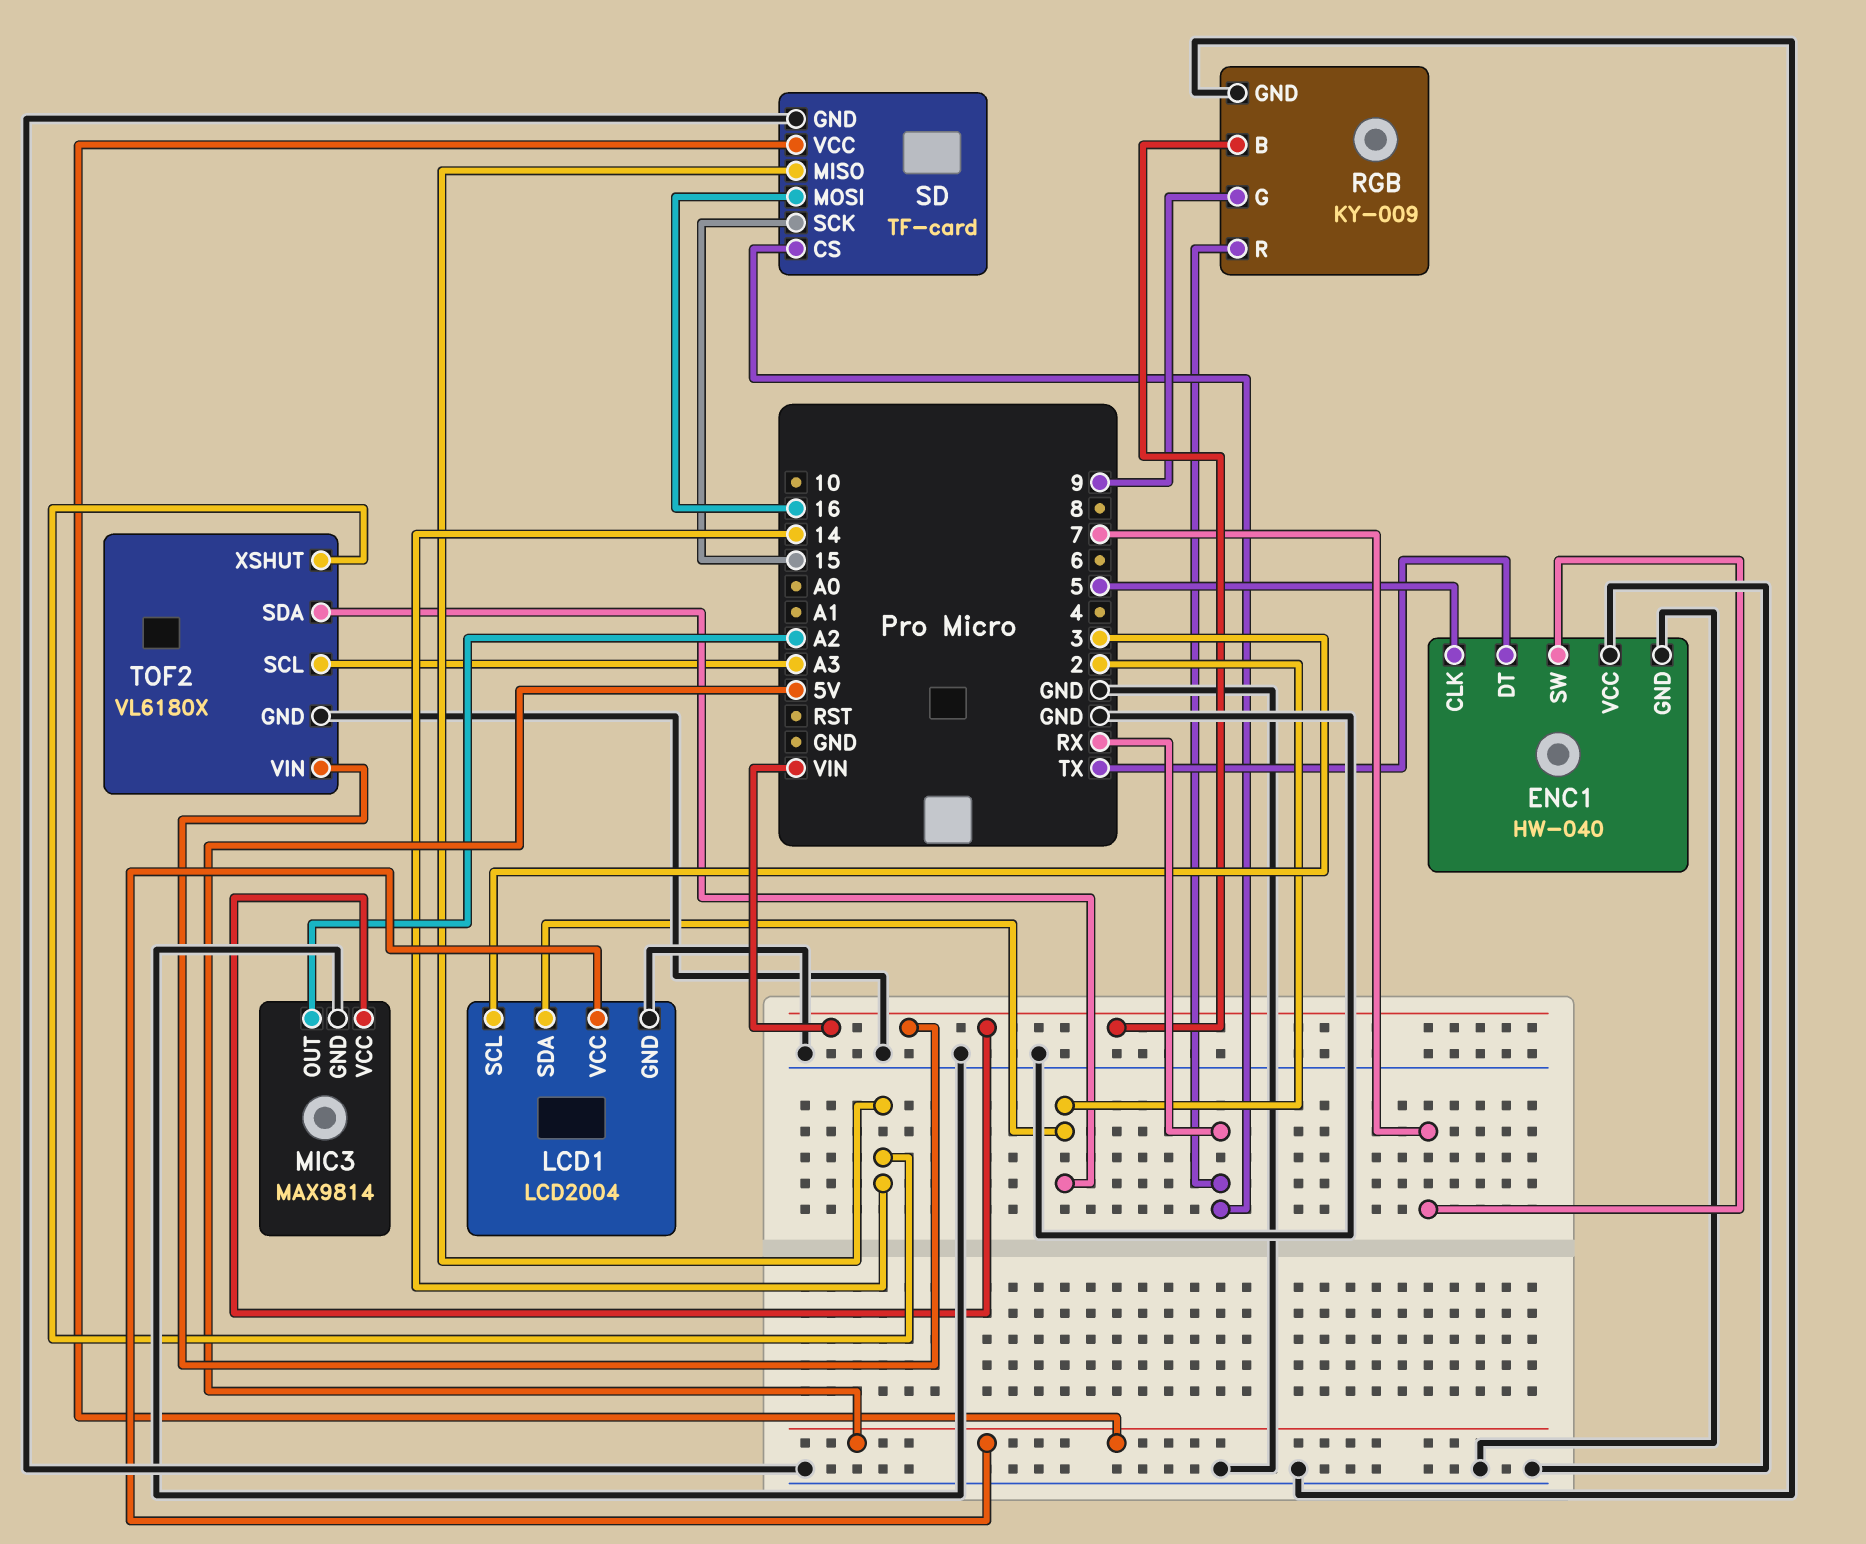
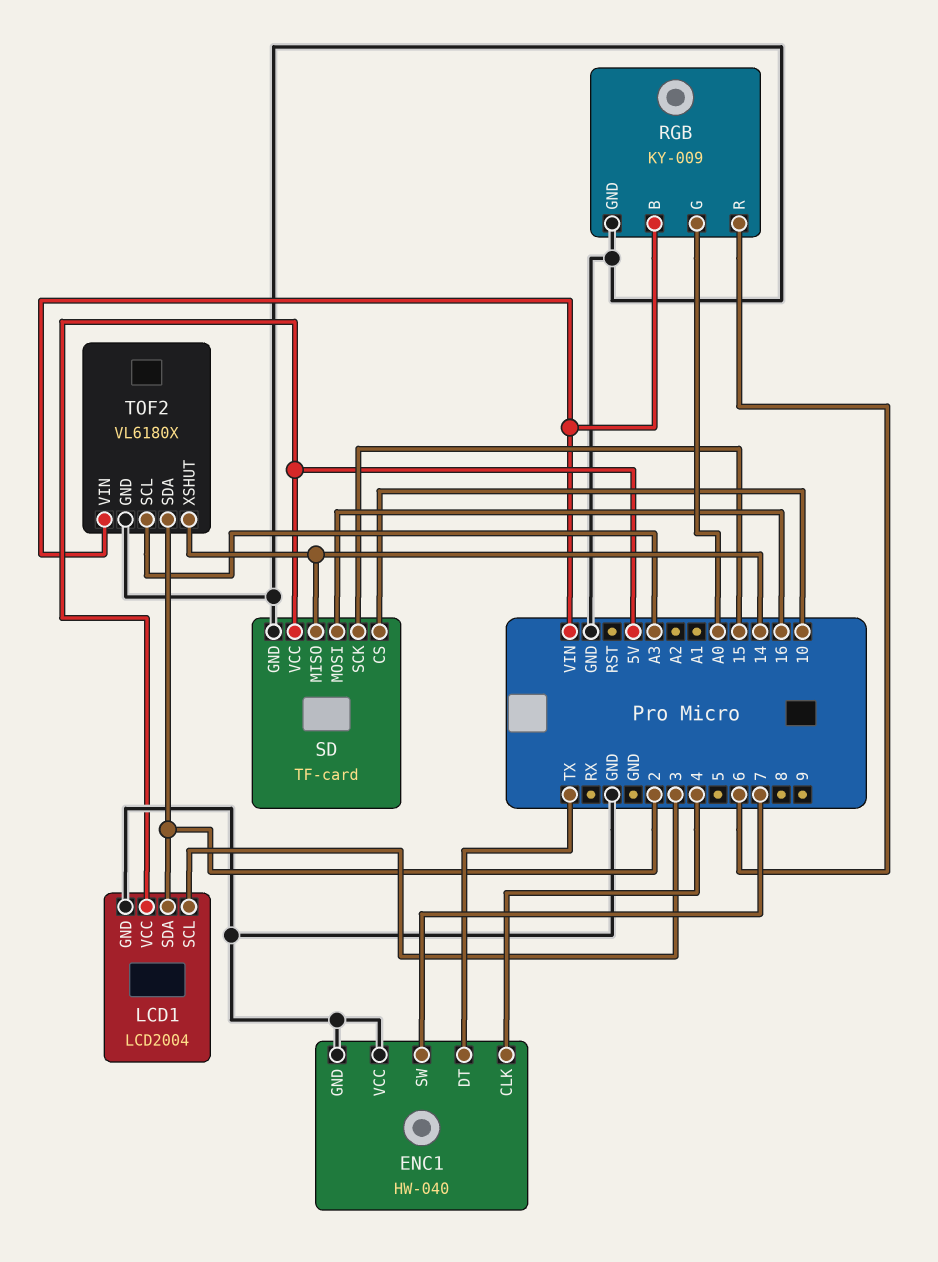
ENC1 pin CLK: 5 -> 4
MIC3: MAX9814 -> none
MIC3 pin GND: GND -> none
MIC3 pin OUT: A2 -> none
MIC3 pin VCC: VIN -> none
RGB pin G: 9 -> A0
RGB pin R: RX -> 6
SD pin CS: RX -> 10

